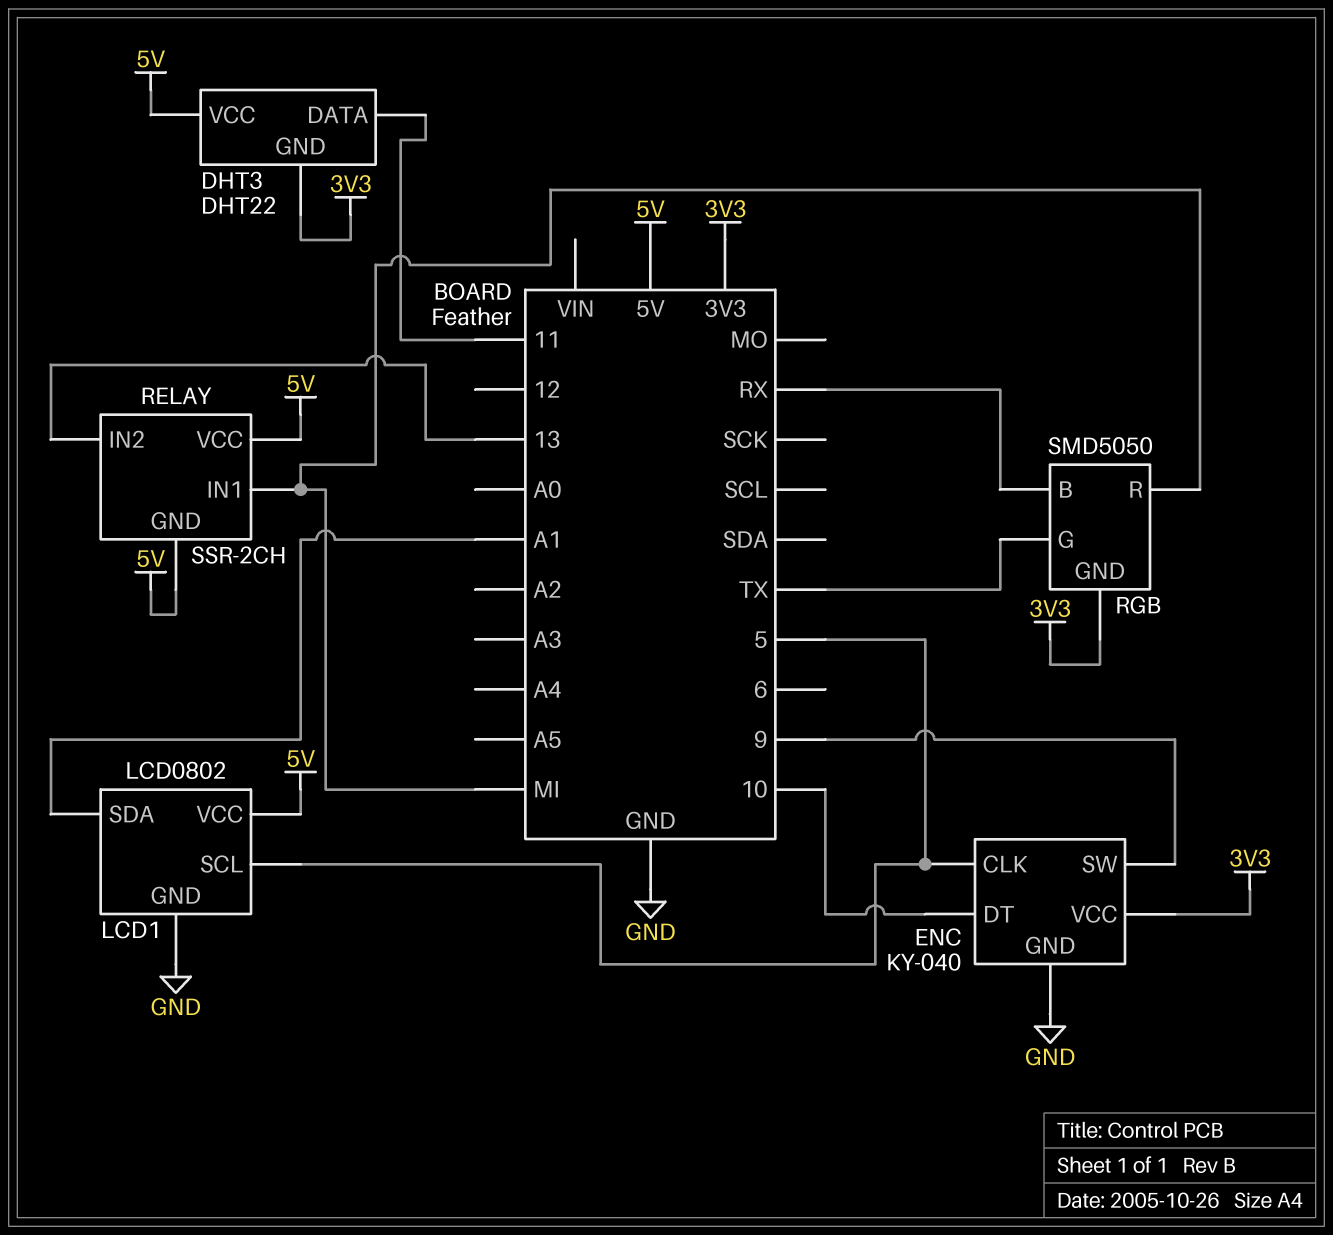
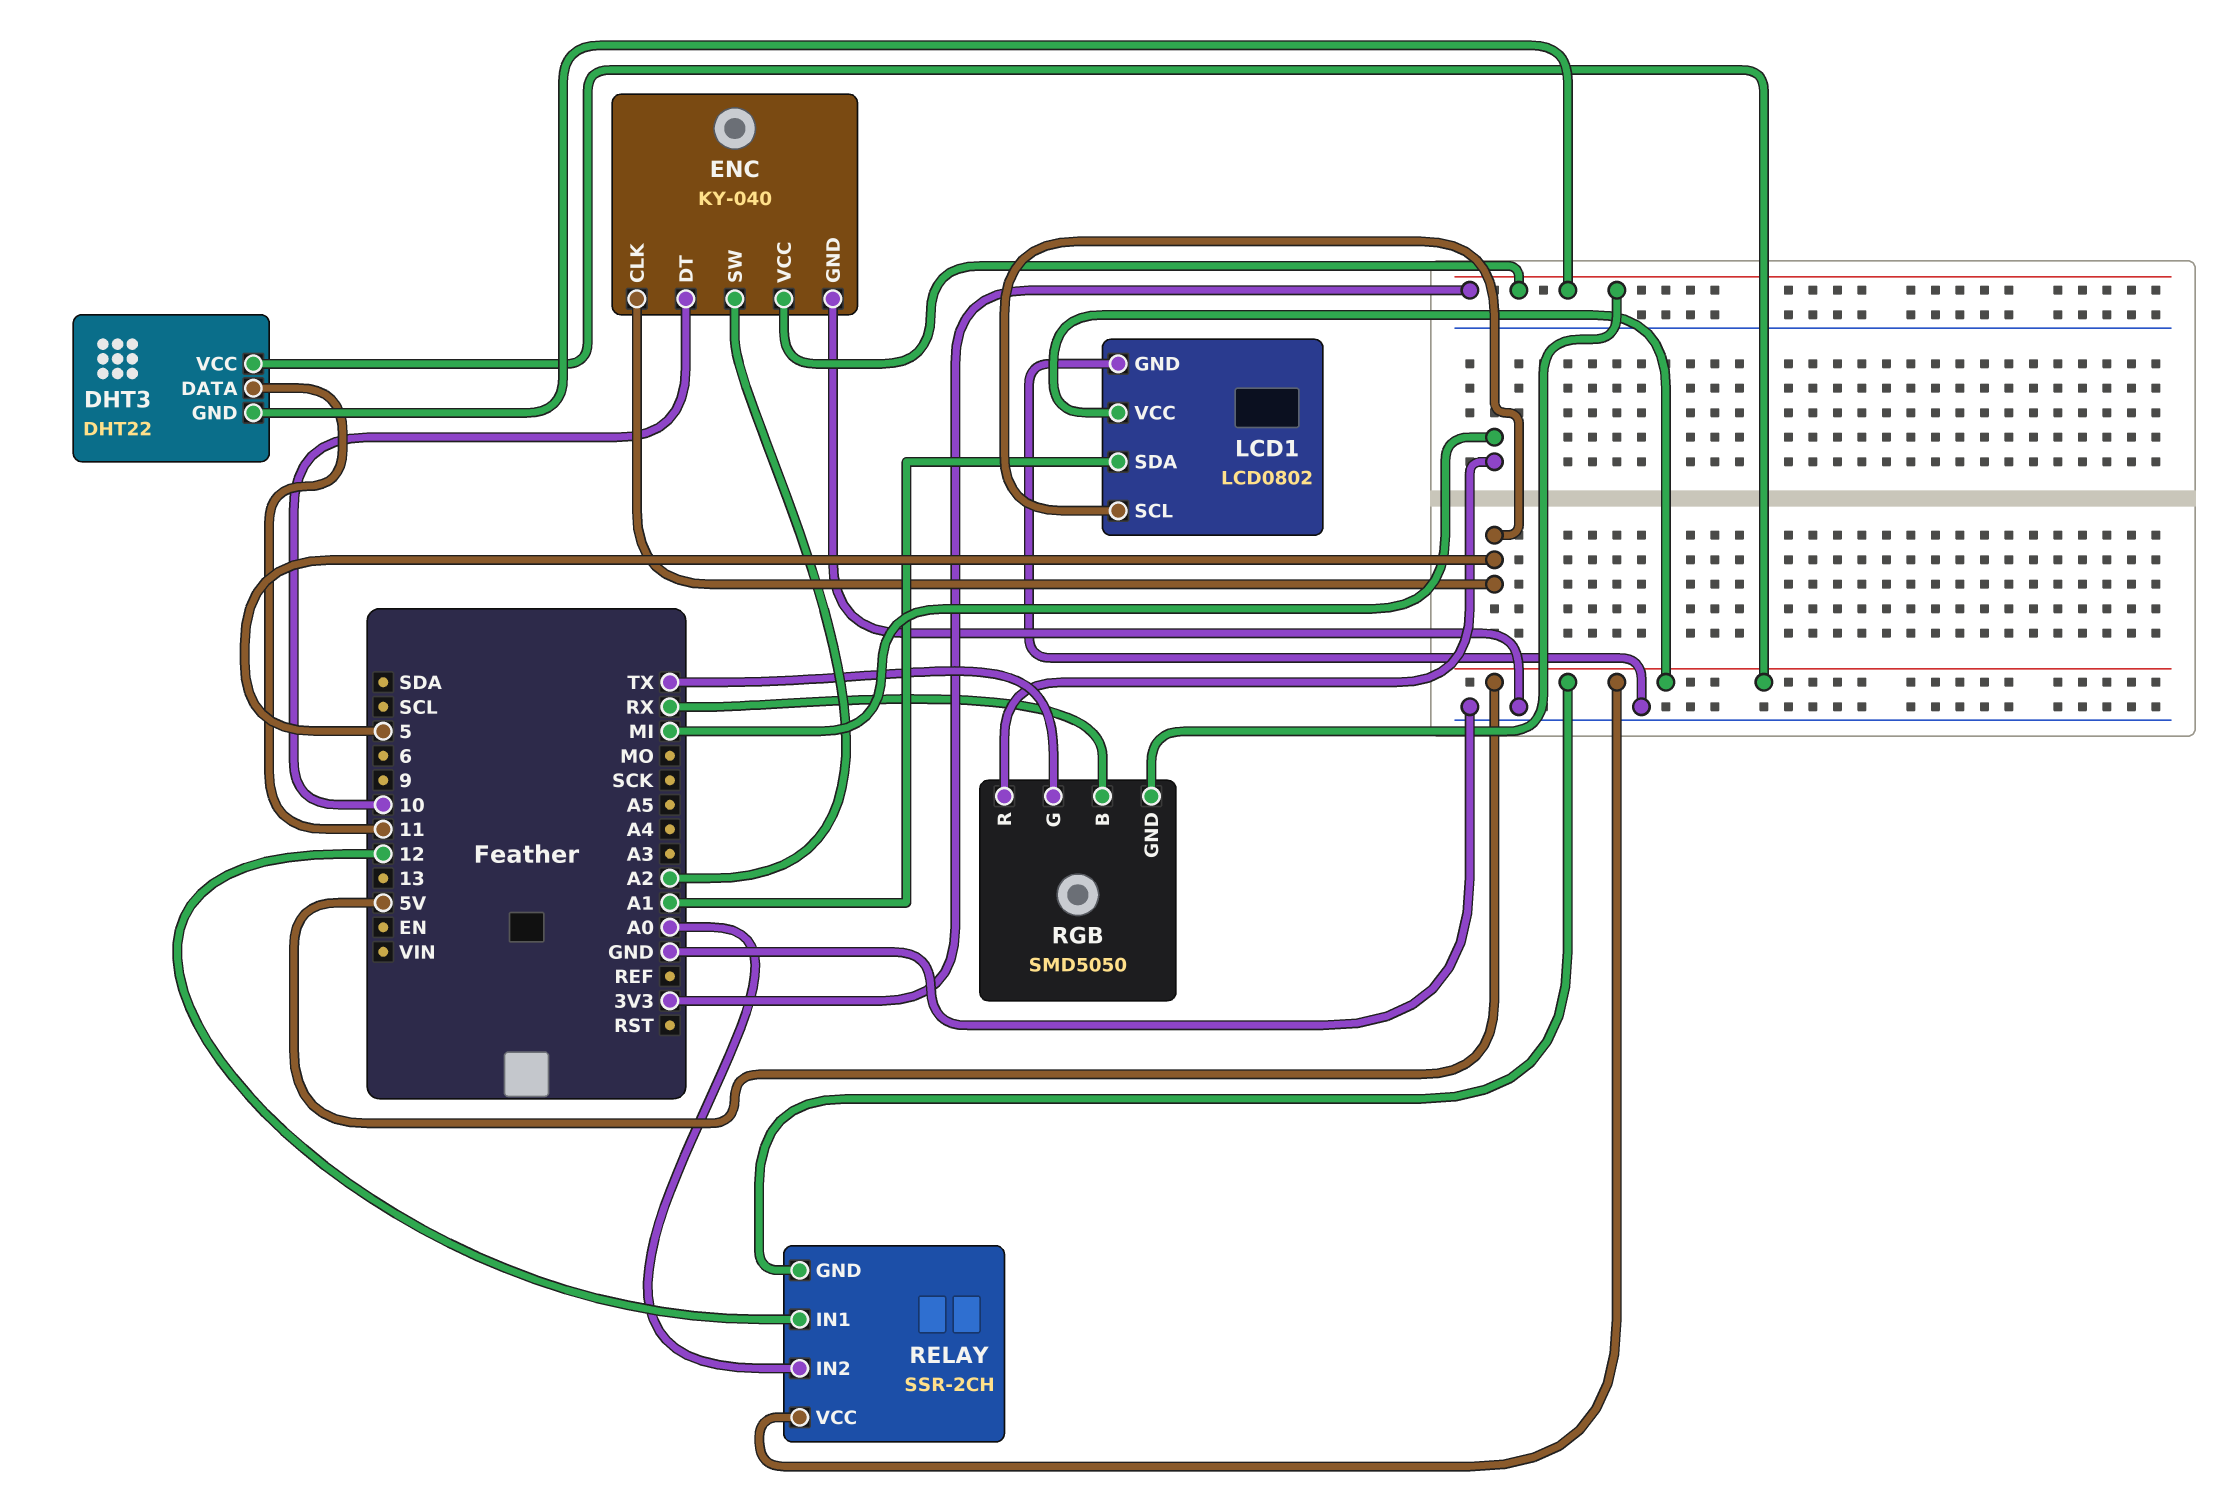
ENC pin SW: 9 -> A2
RELAY pin IN1: MI -> 12
RELAY pin IN2: 13 -> A0

